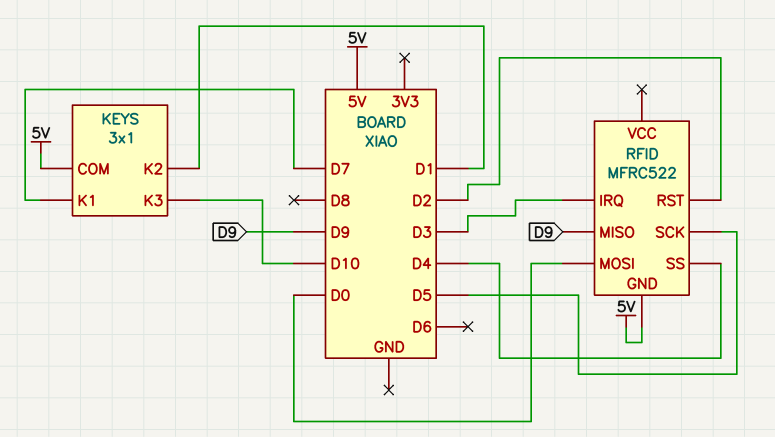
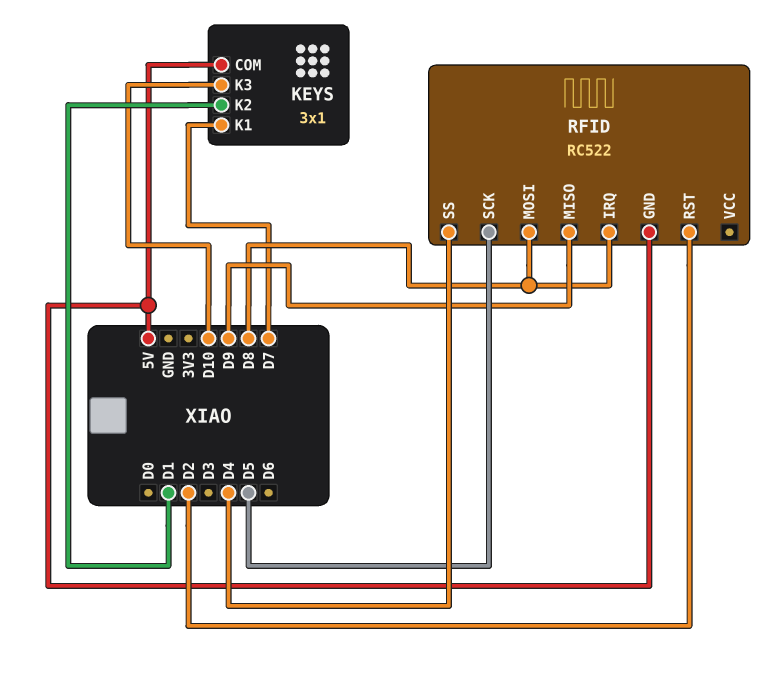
RFID: MFRC522 -> RC522
RFID pin IRQ: D3 -> D8
RFID pin MOSI: D0 -> D8

